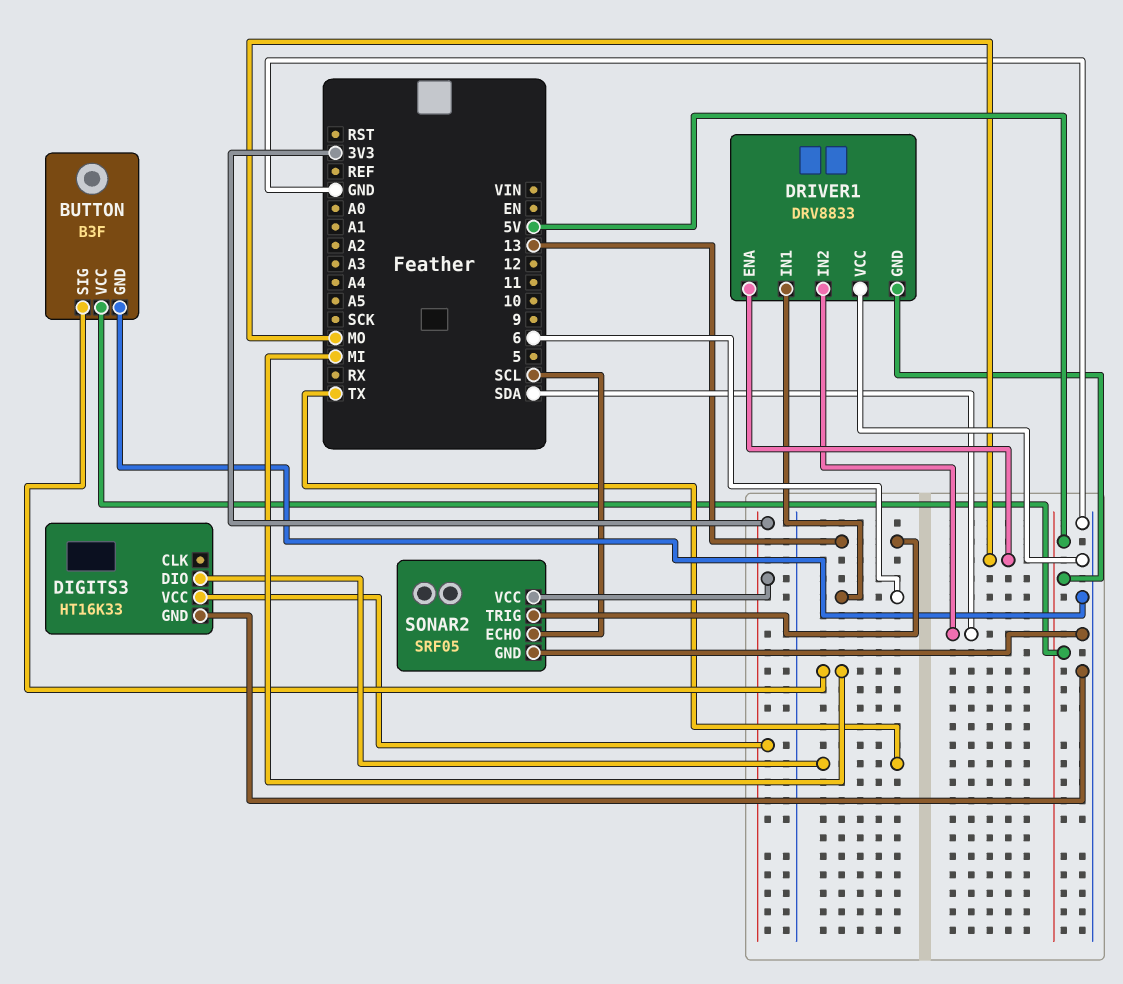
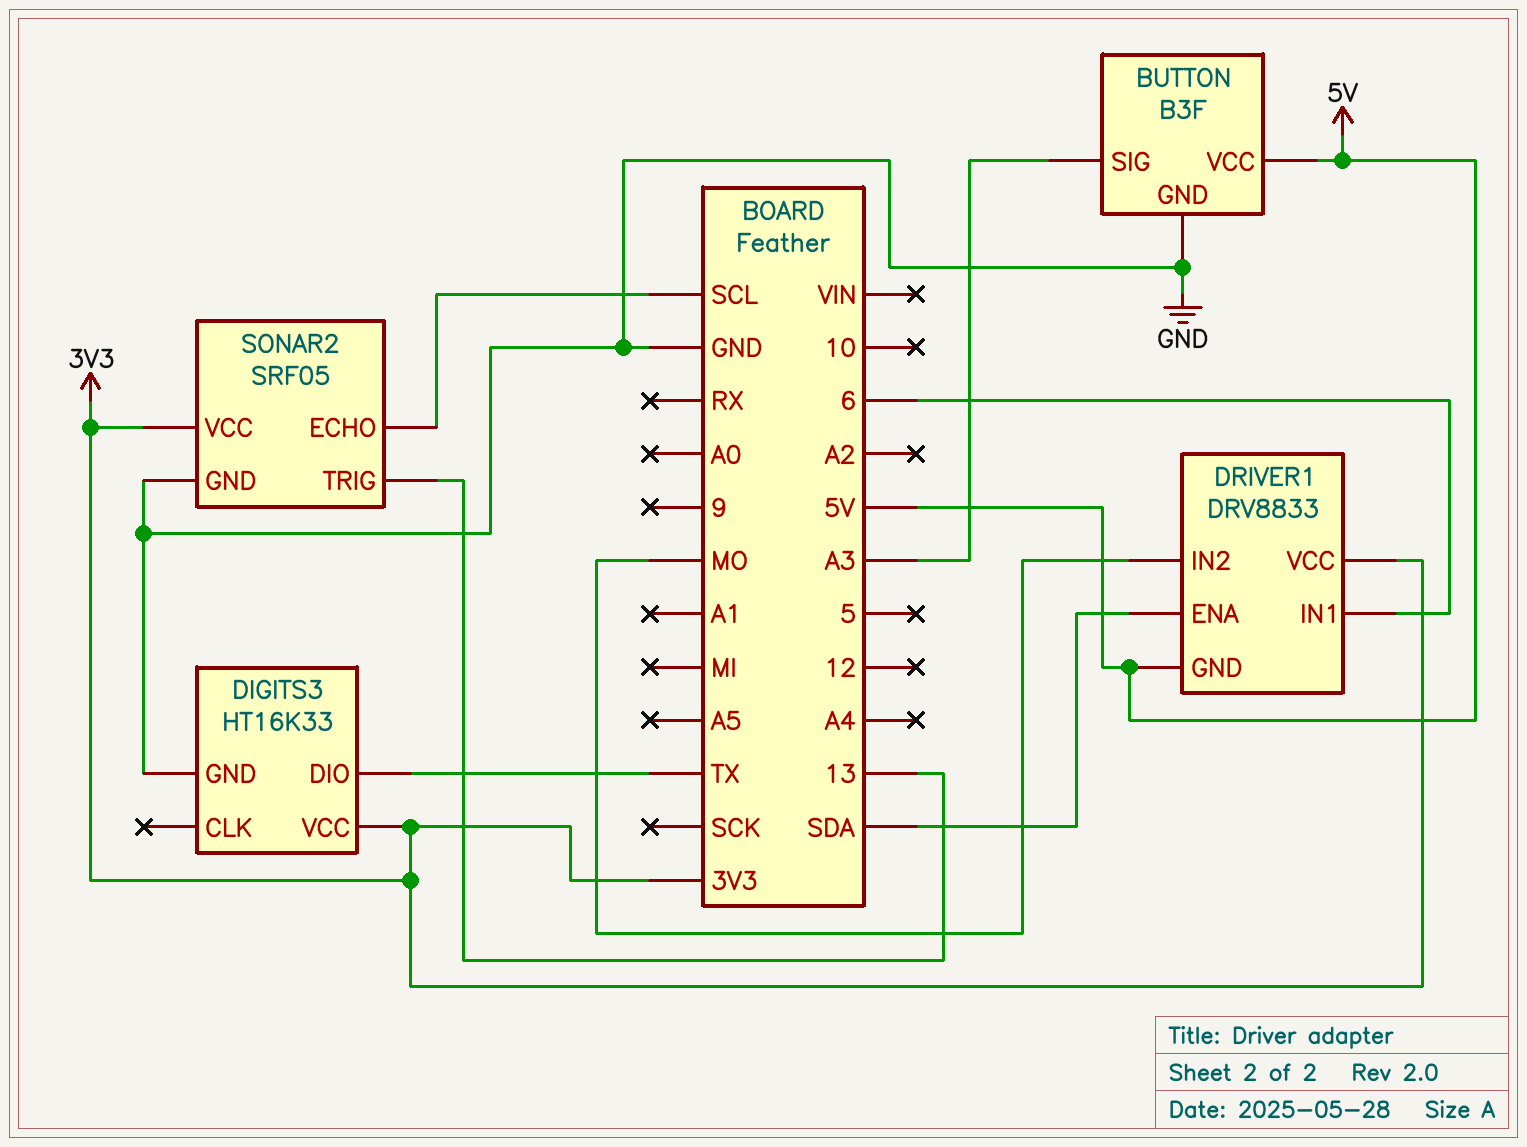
BUTTON pin SIG: MI -> A3
DRIVER1 pin ENA: MO -> SDA
DRIVER1 pin IN2: SDA -> MO
DRIVER1 pin VCC: GND -> 3V3

